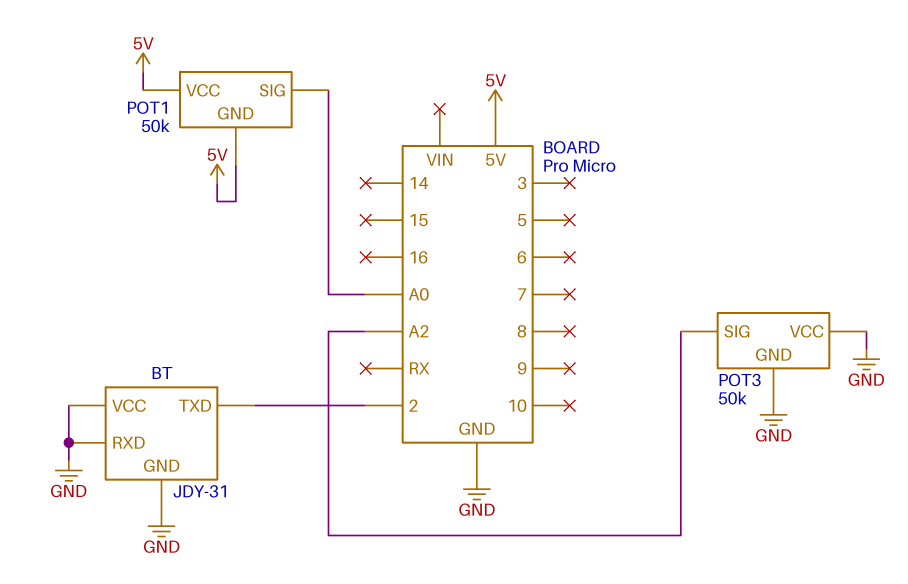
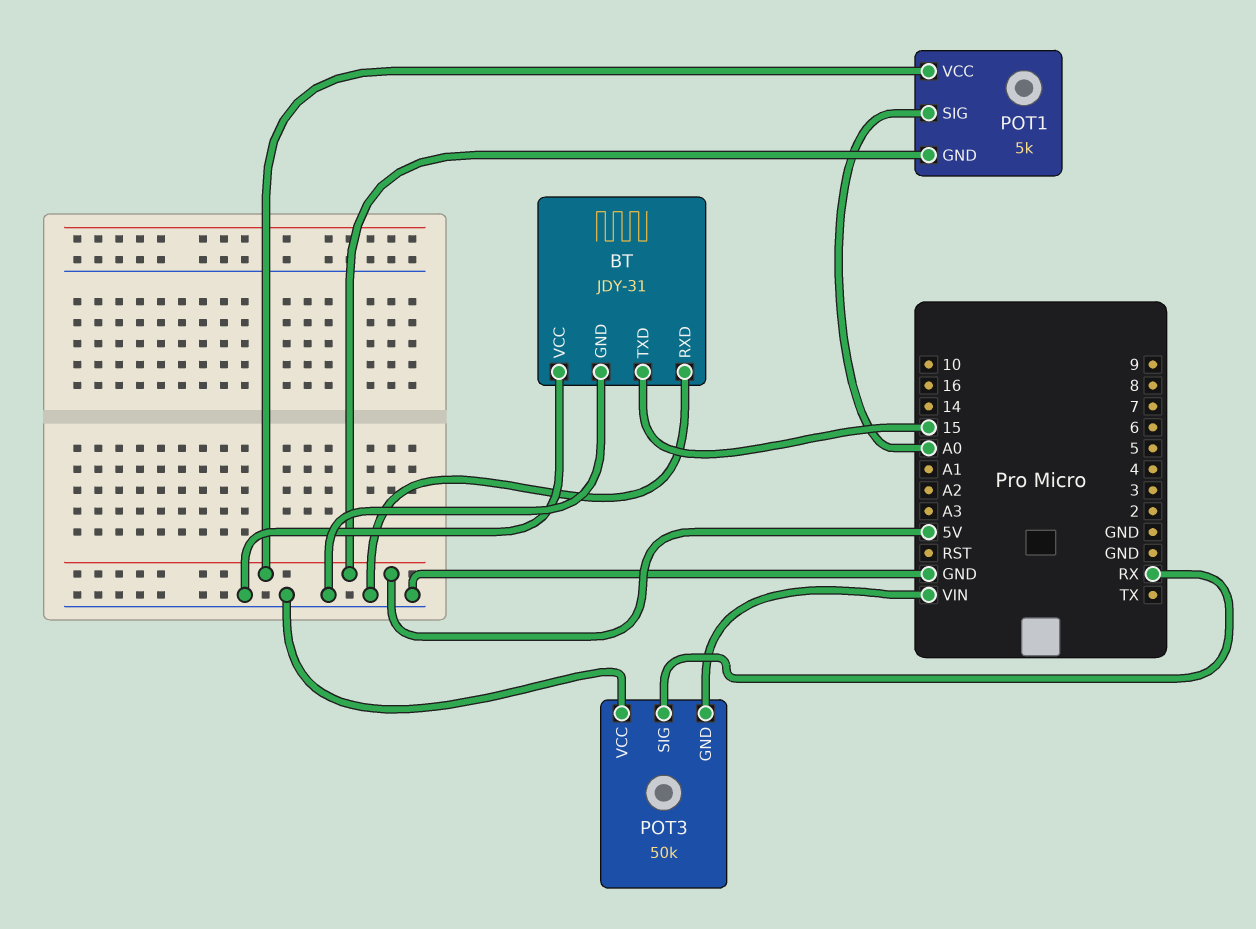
BT pin TXD: 2 -> 15
POT1: 50k -> 5k
POT3 pin GND: GND -> VIN
POT3 pin SIG: A2 -> RX

